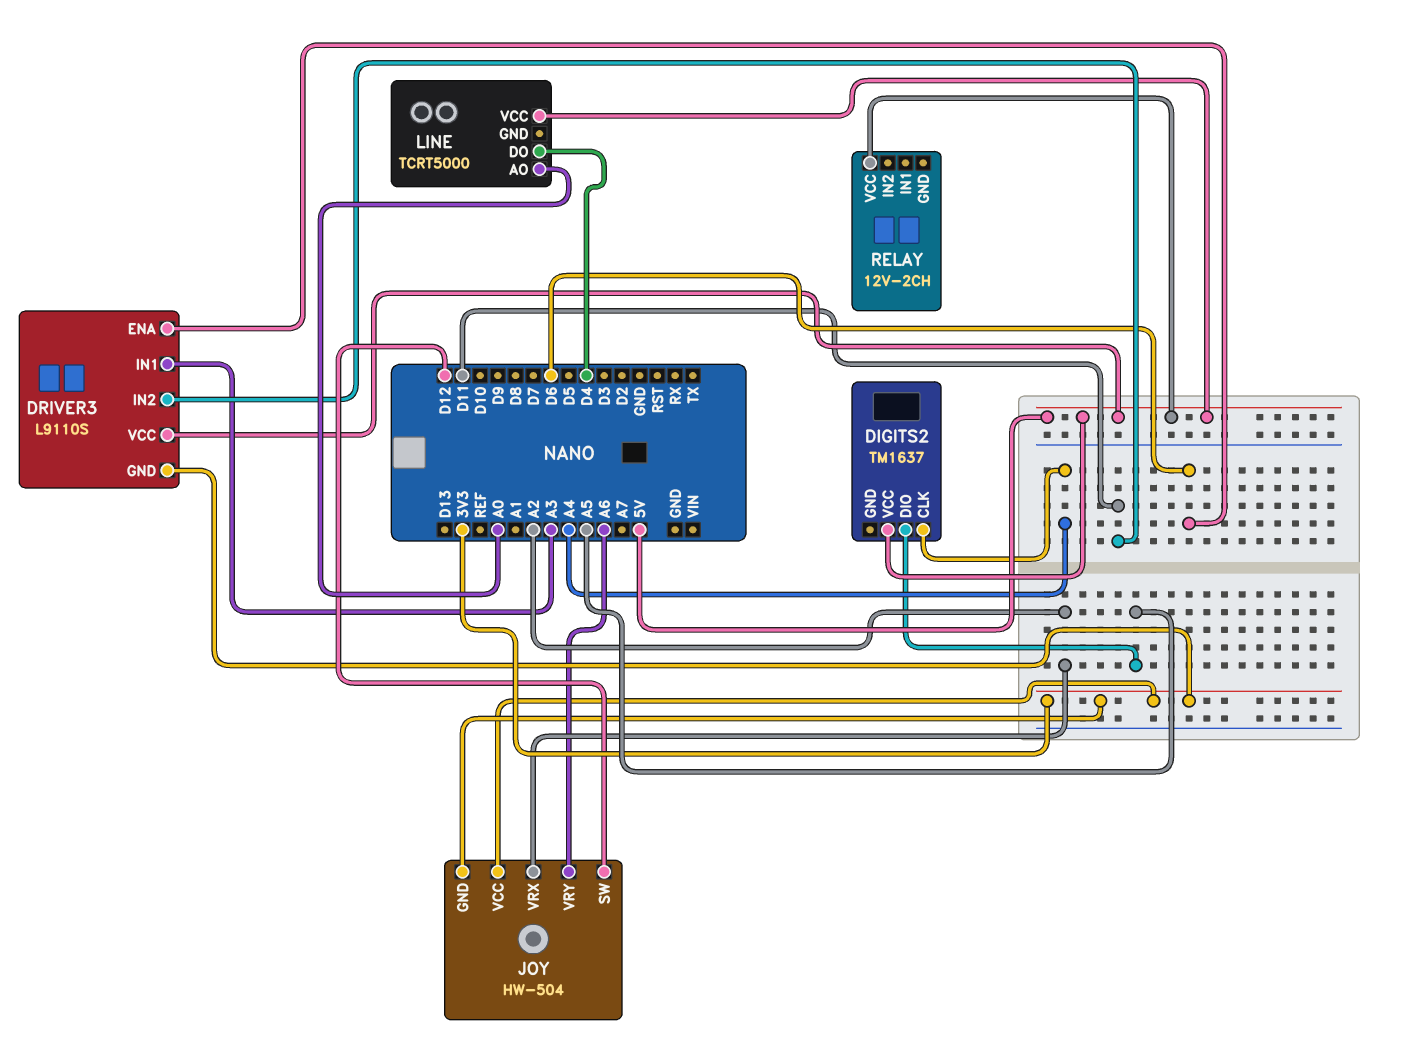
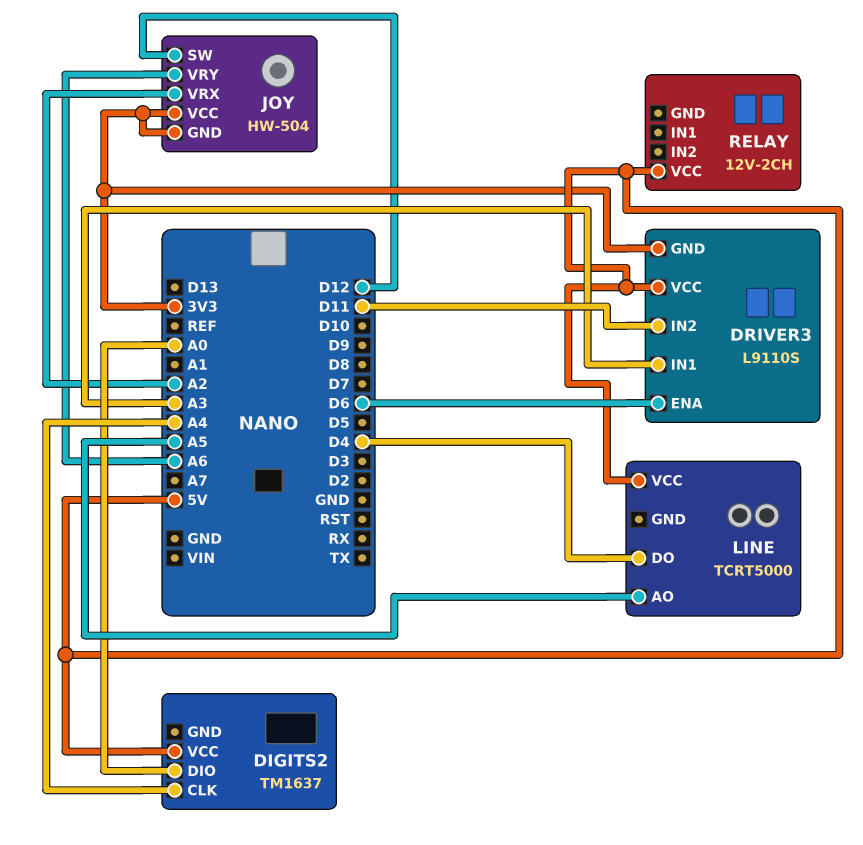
DIGITS2 pin DIO: A5 -> A0
LINE pin AO: A0 -> A5

